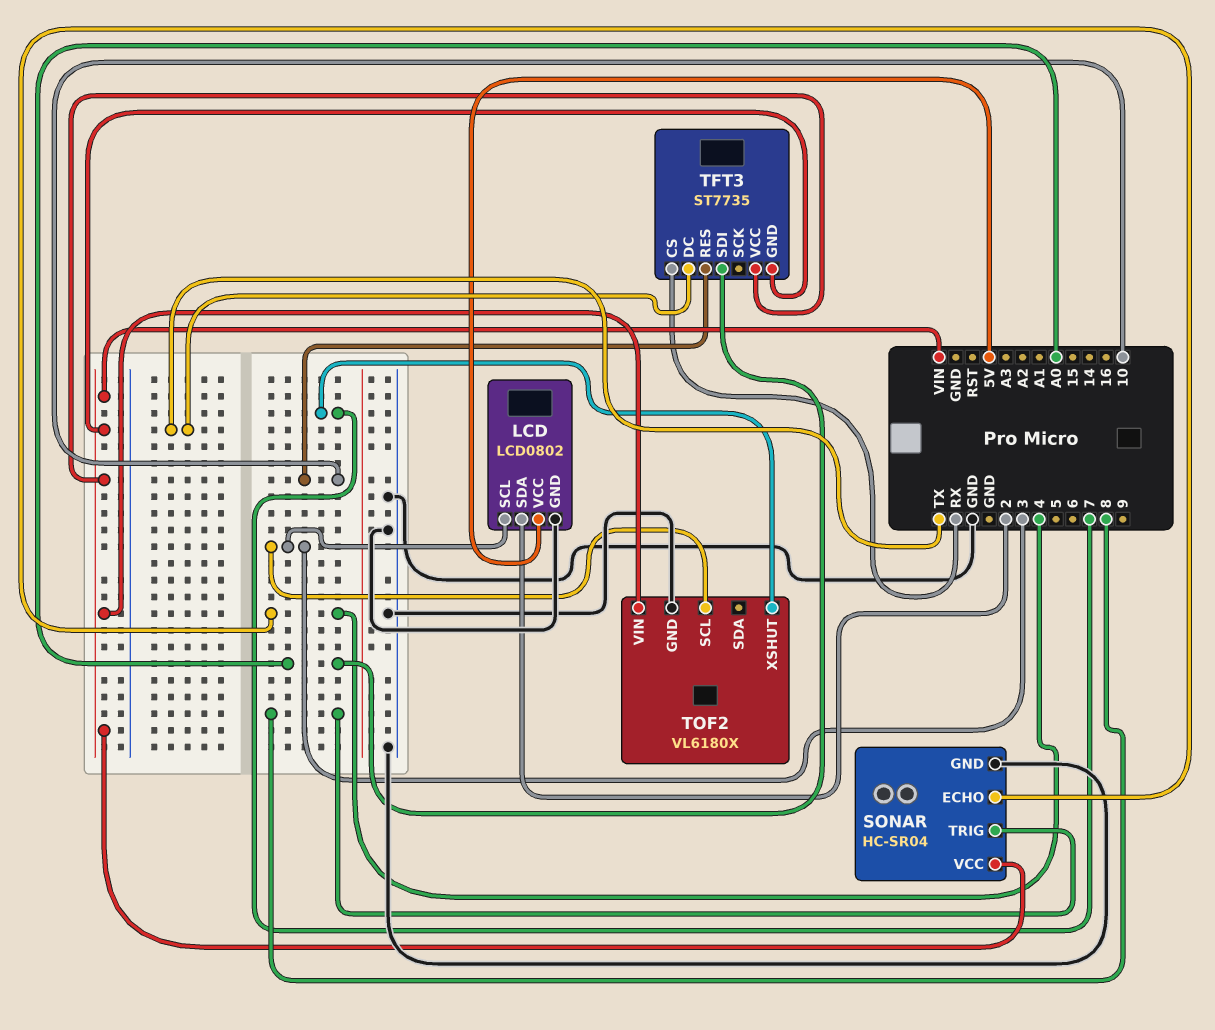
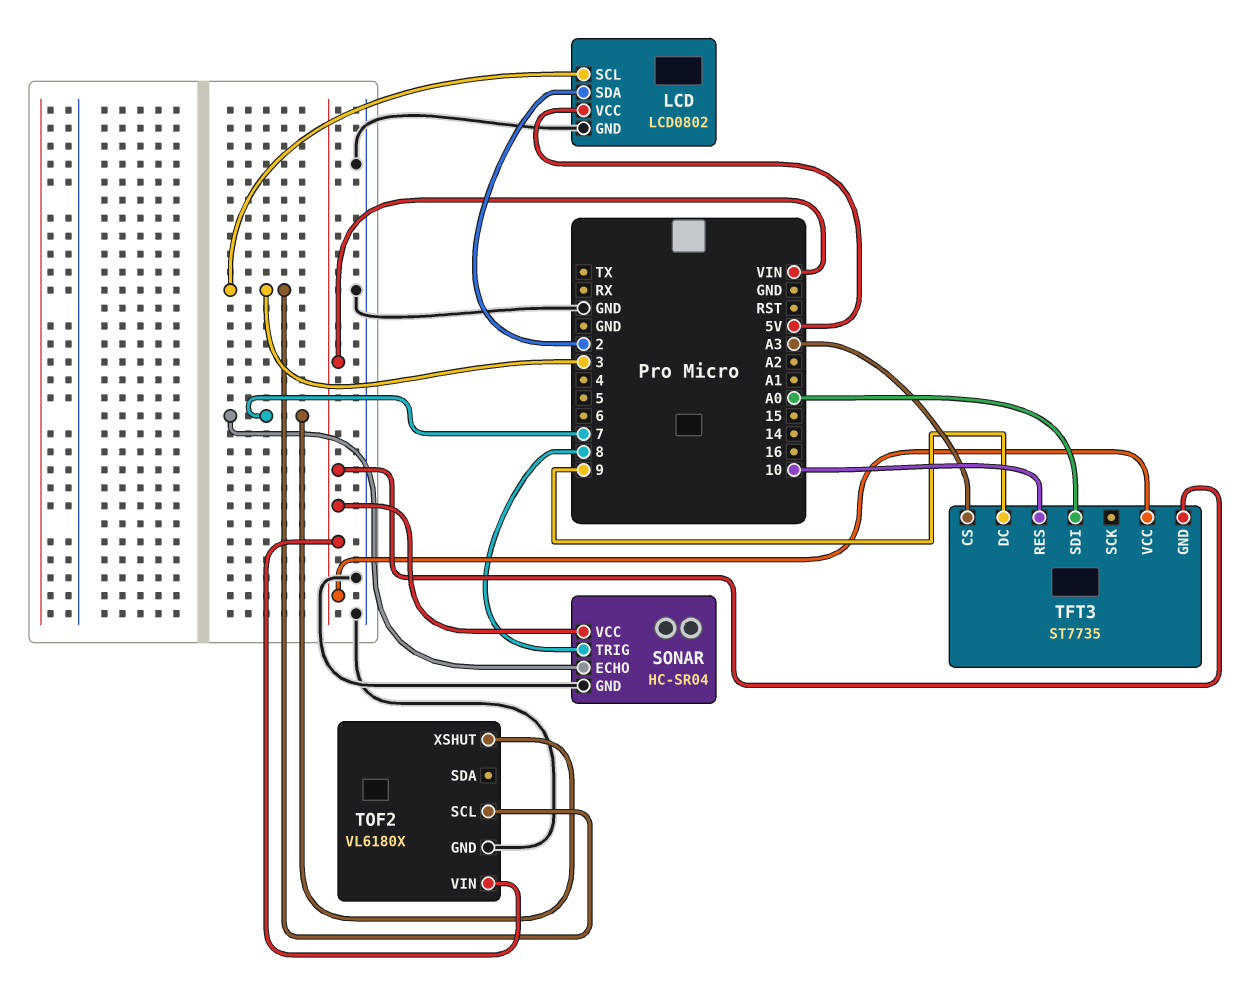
SONAR pin ECHO: 4 -> 7
TFT3 pin CS: RX -> A3
TFT3 pin DC: TX -> 9

